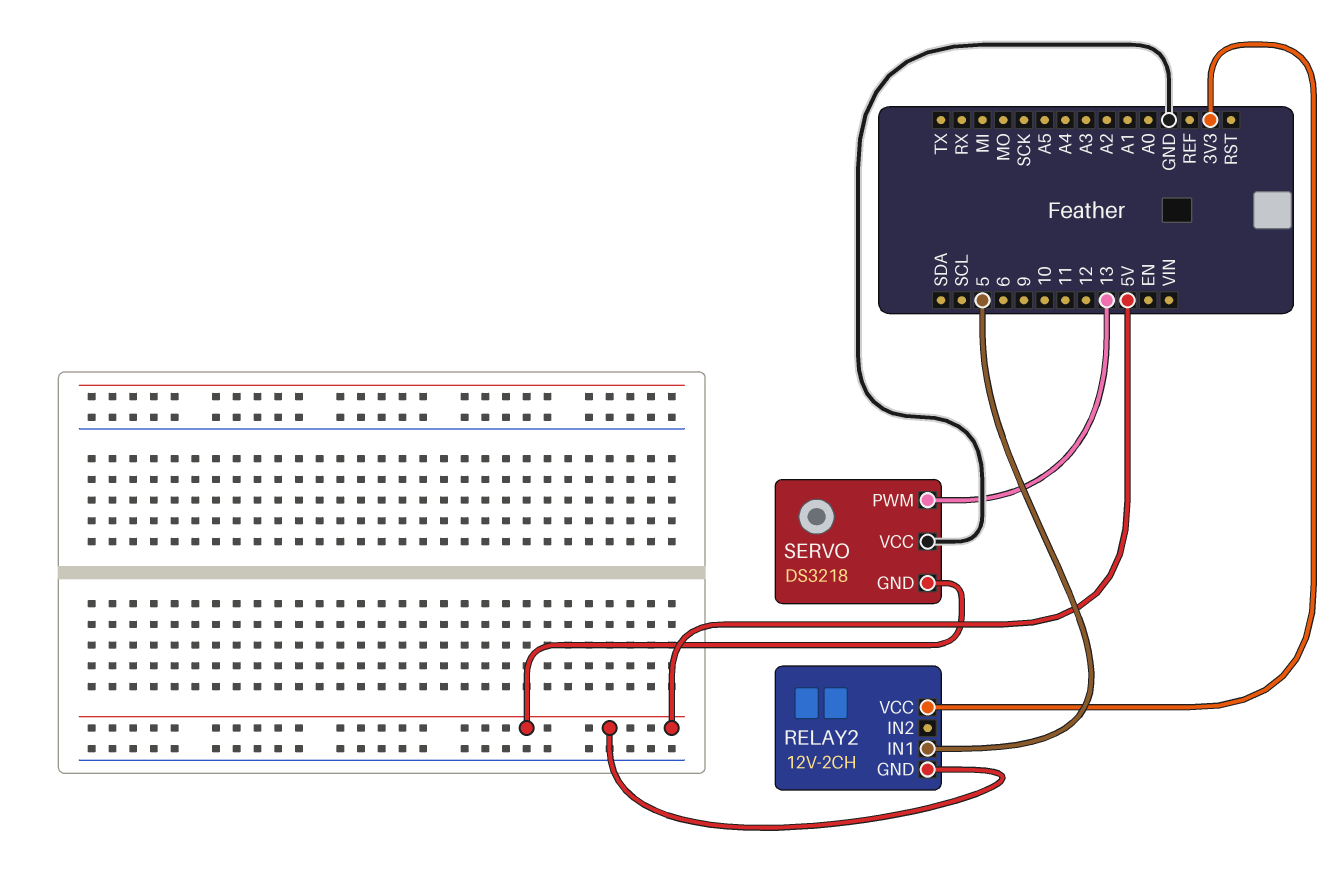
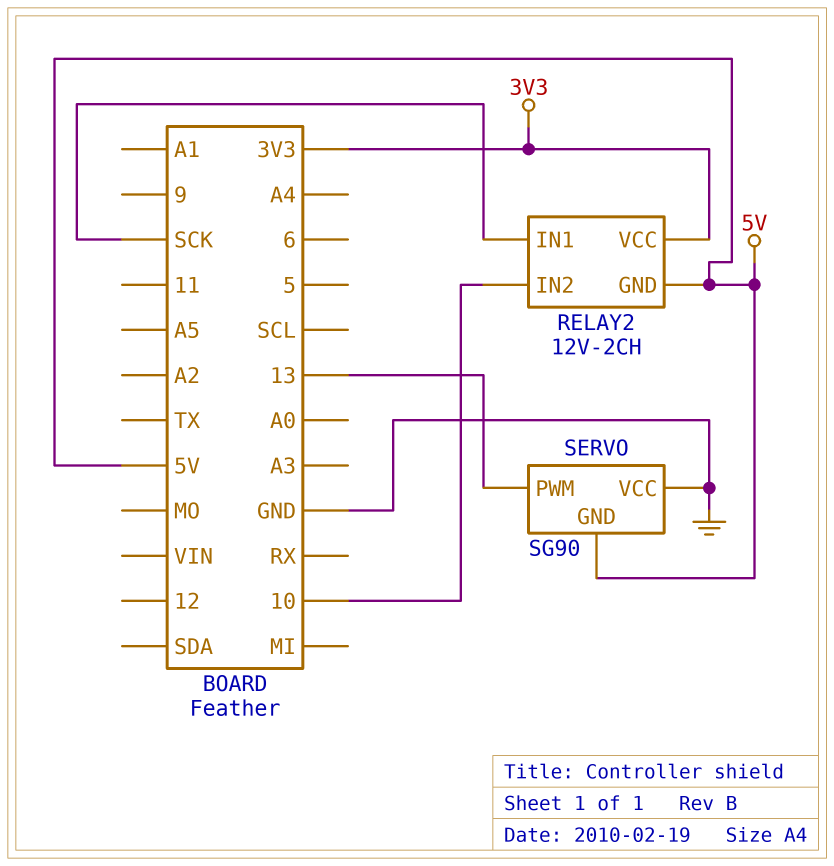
RELAY2 pin IN1: 5 -> SCK
RELAY2 pin IN2: none -> 10
SERVO: DS3218 -> SG90

